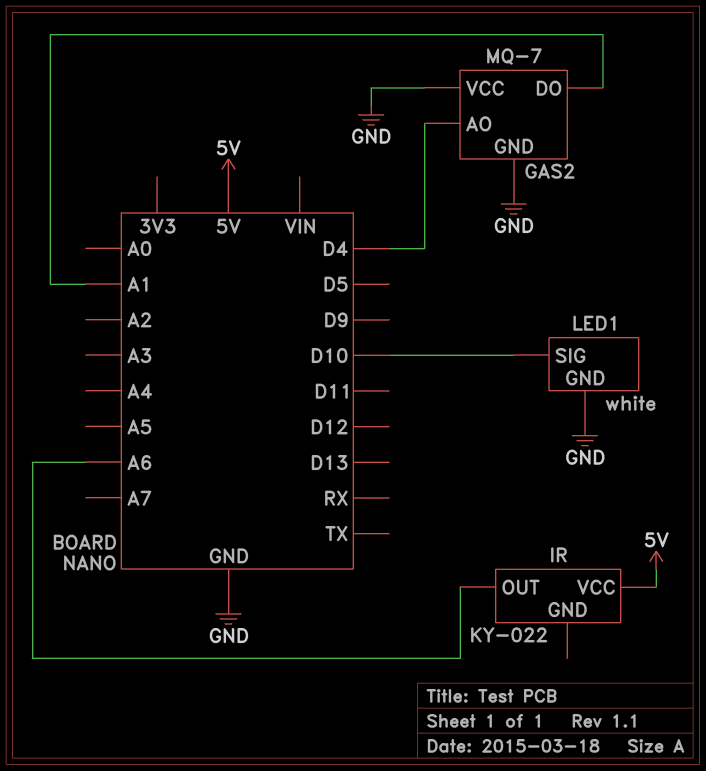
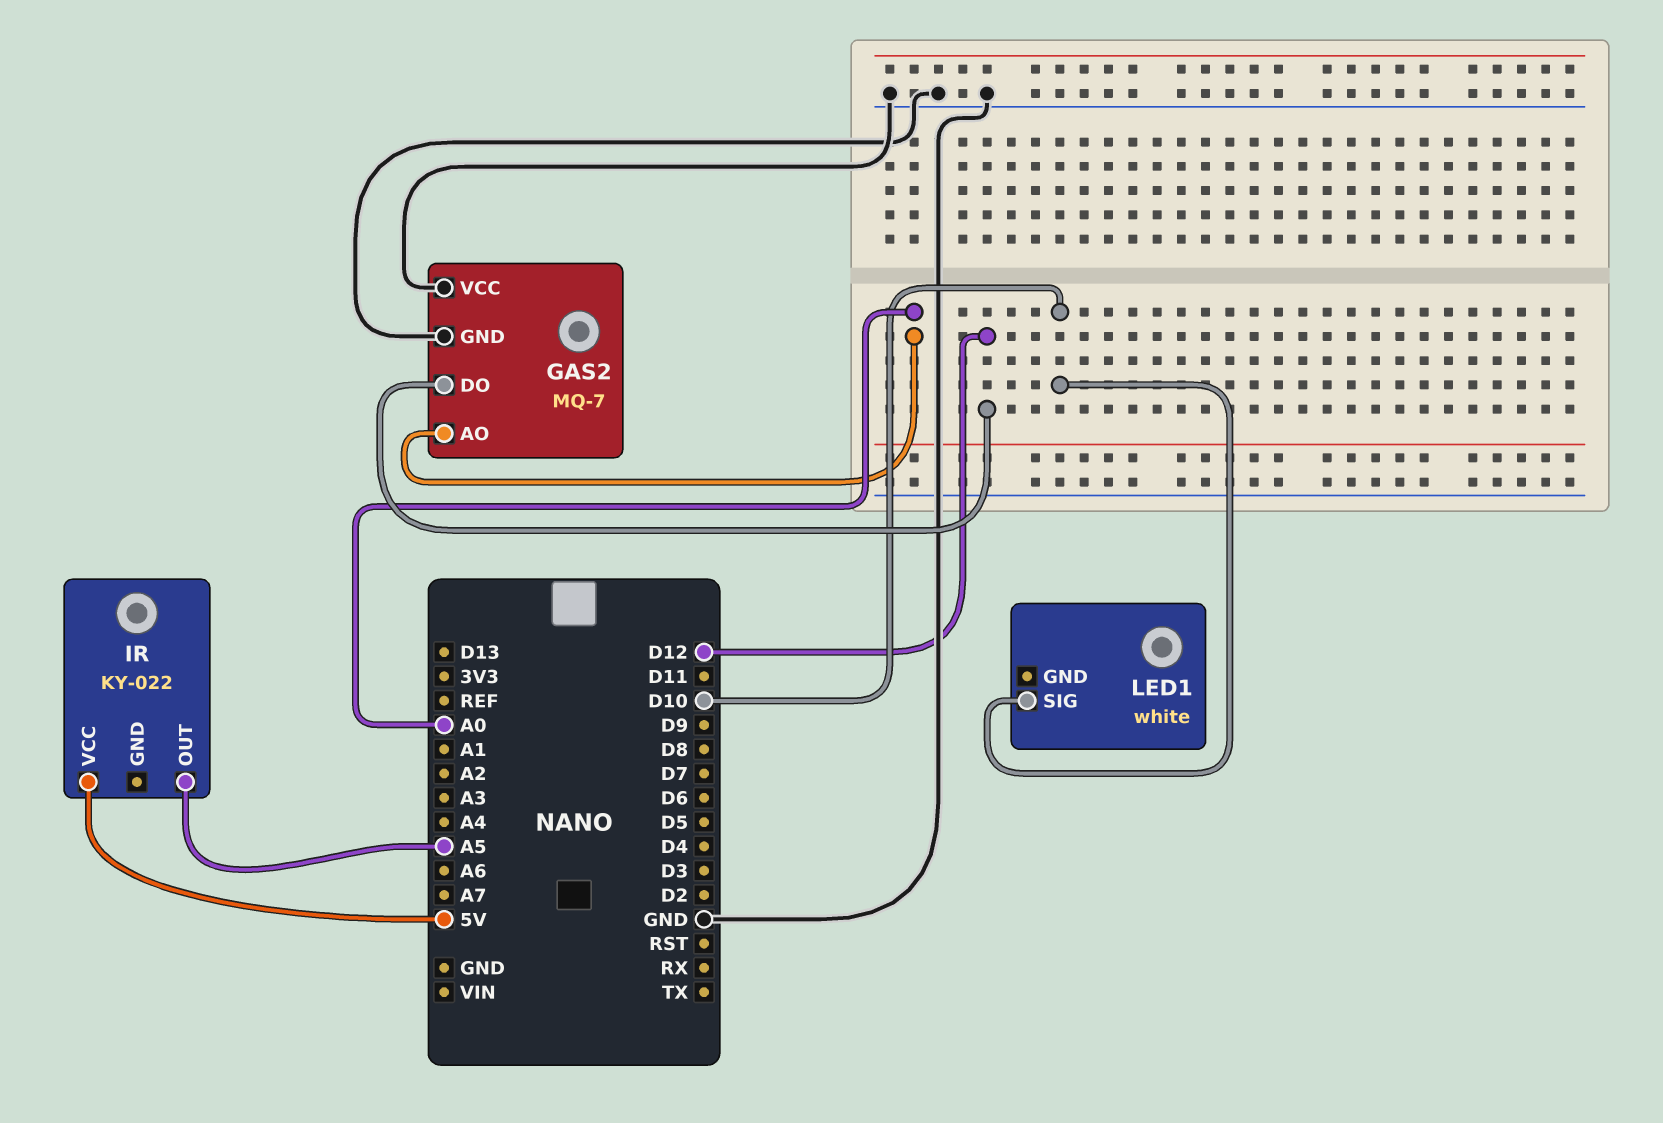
GAS2 pin AO: D4 -> A0
GAS2 pin DO: A1 -> D12
IR pin OUT: A6 -> A5
LED1 pin GND: GND -> none

